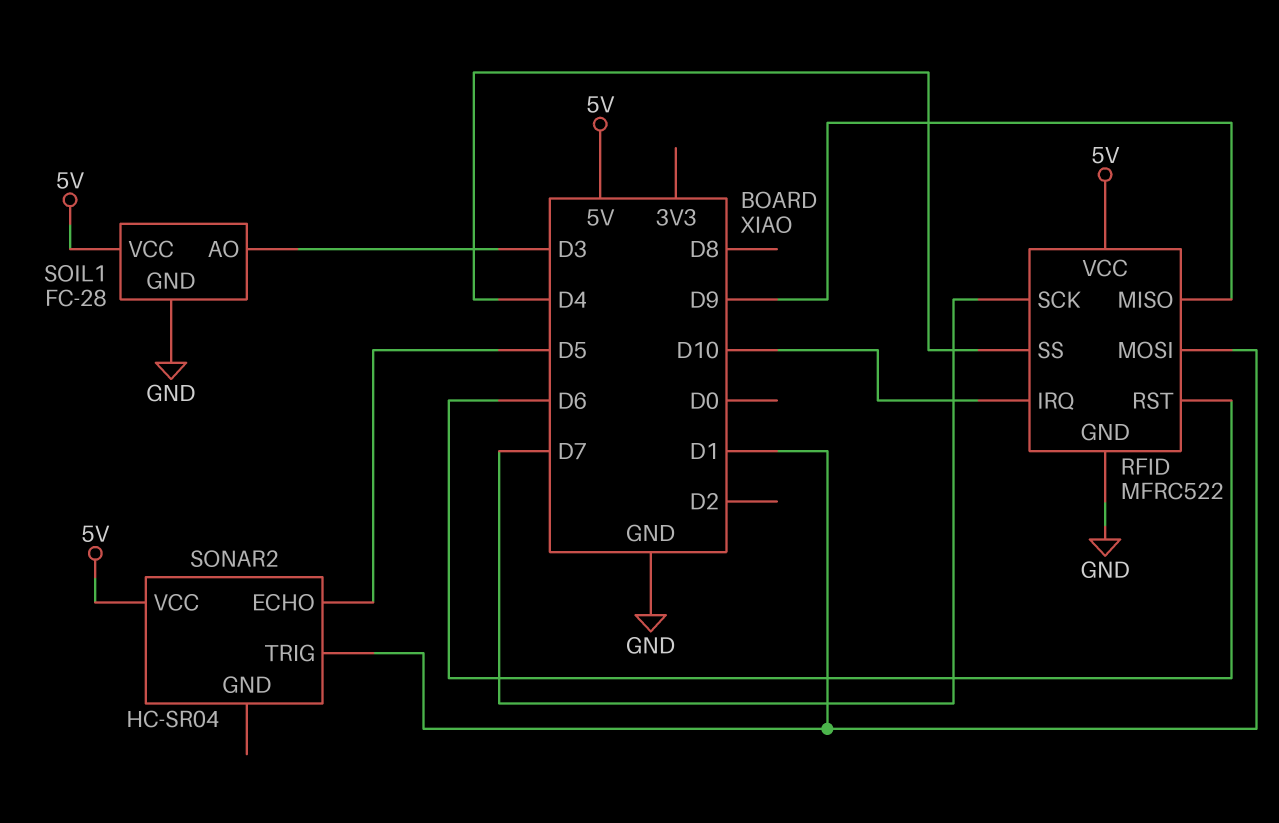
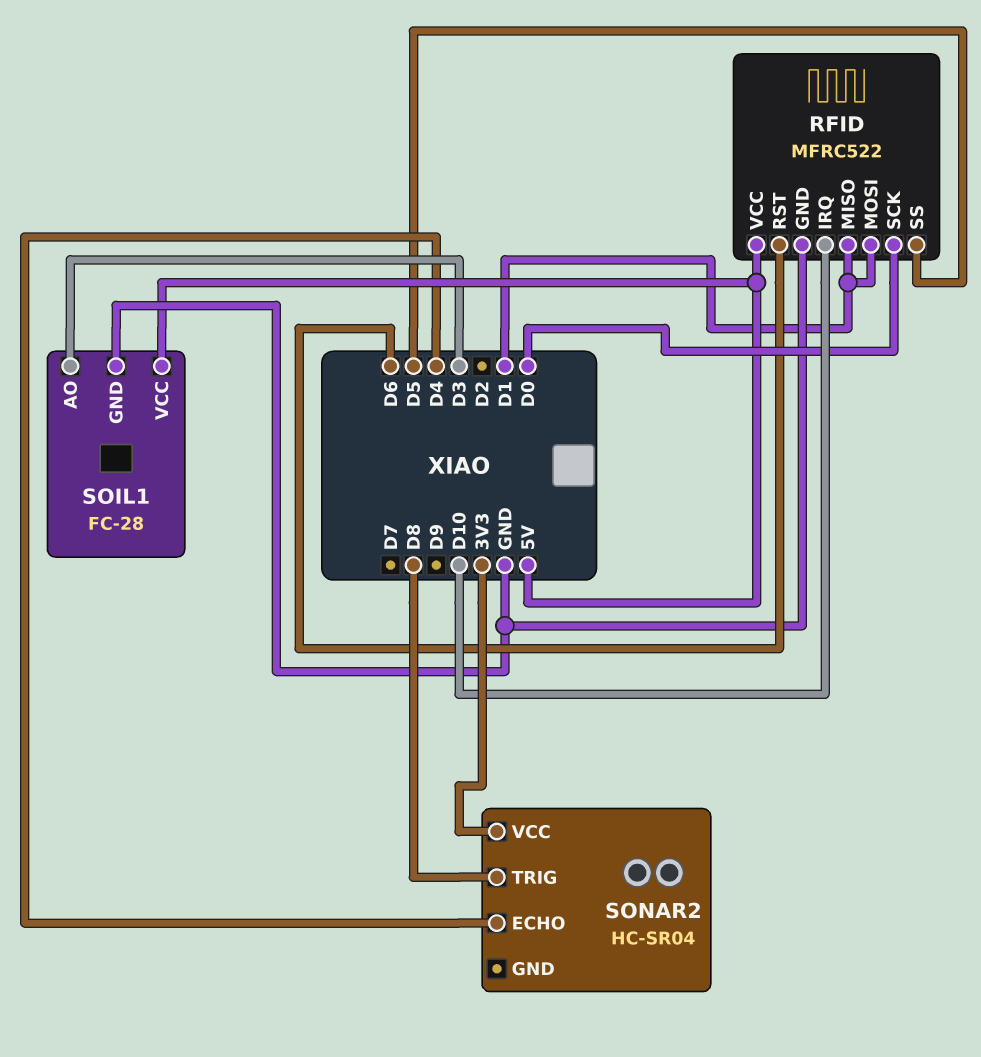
RFID pin MISO: D9 -> D1
RFID pin SCK: D7 -> D0
RFID pin SS: D4 -> D5
SONAR2 pin ECHO: D5 -> D4
SONAR2 pin TRIG: D1 -> D8
SONAR2 pin VCC: 5V -> 3V3

